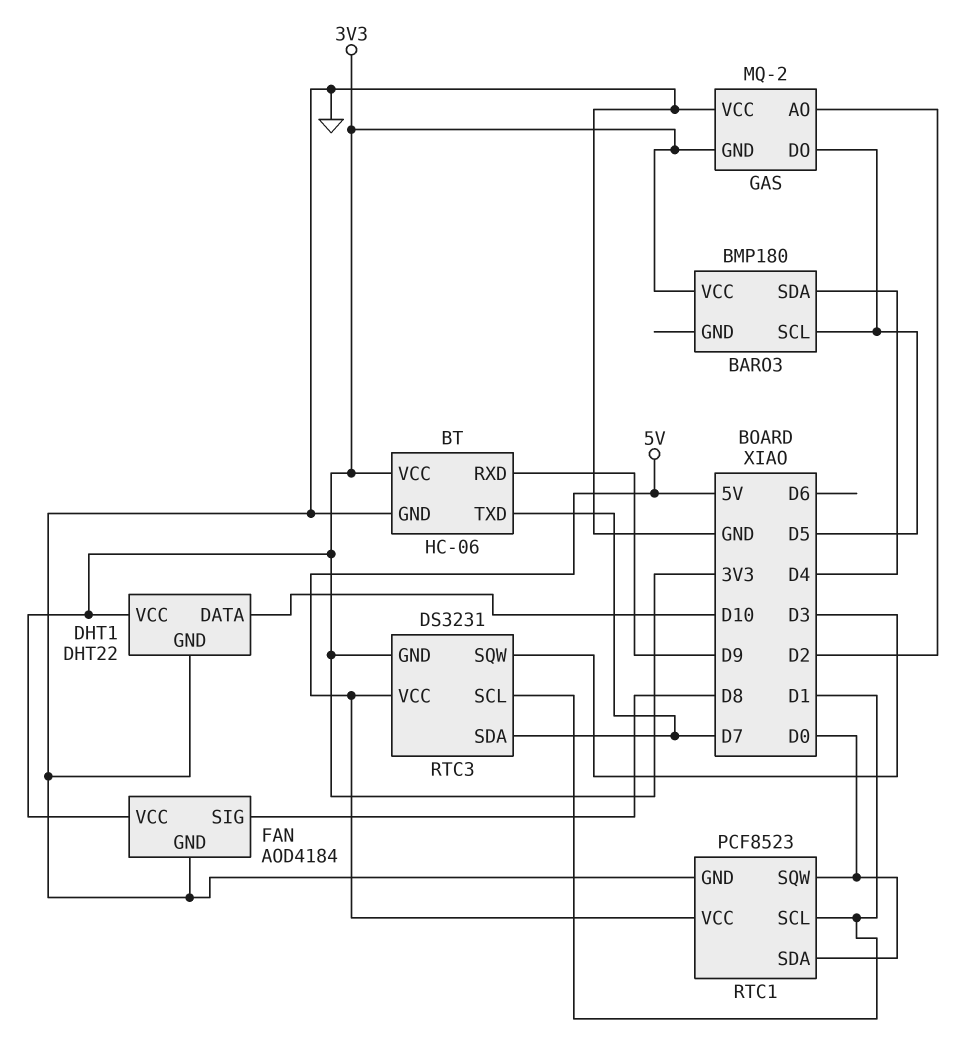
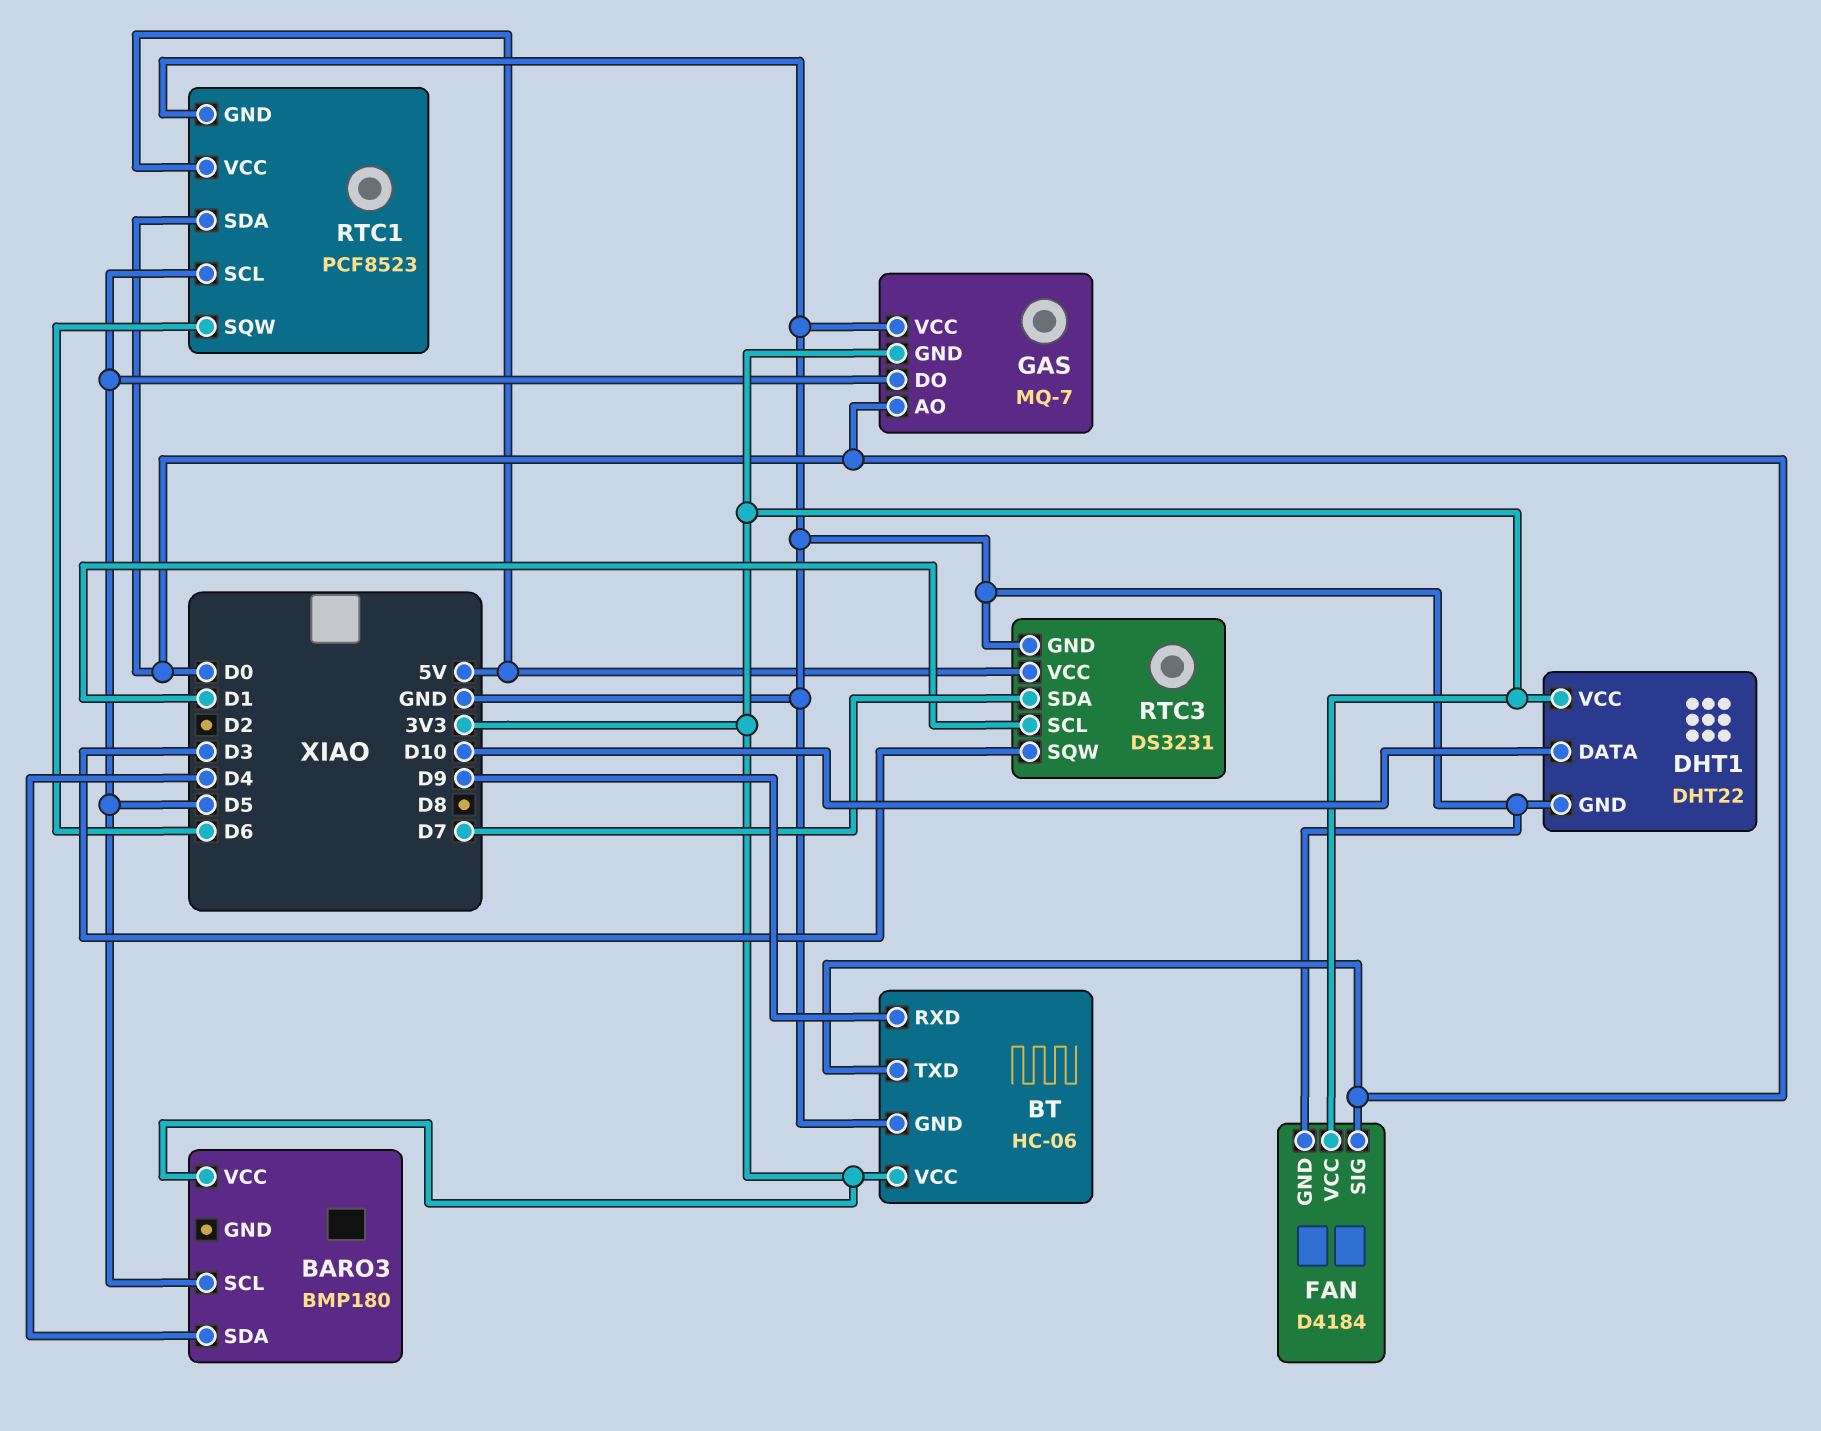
BT pin TXD: D7 -> D0
FAN: AOD4184 -> D4184
FAN pin SIG: D8 -> D0
GAS: MQ-2 -> MQ-7
GAS pin AO: D2 -> D0
RTC1 pin SCL: D1 -> D5
RTC1 pin SQW: D0 -> D6
RTC3 pin GND: 3V3 -> GND

